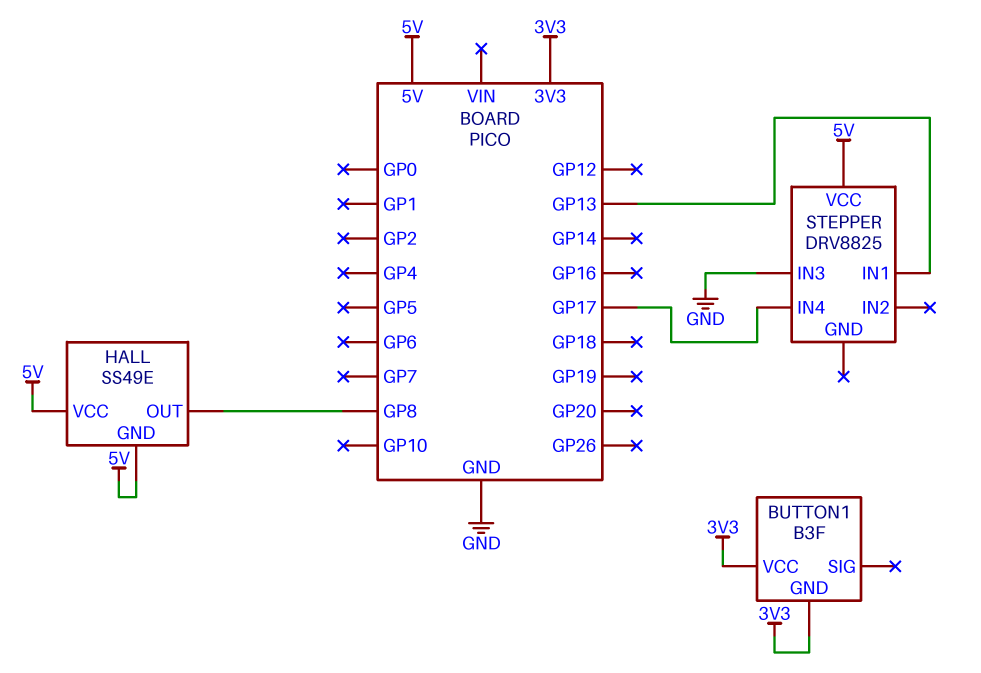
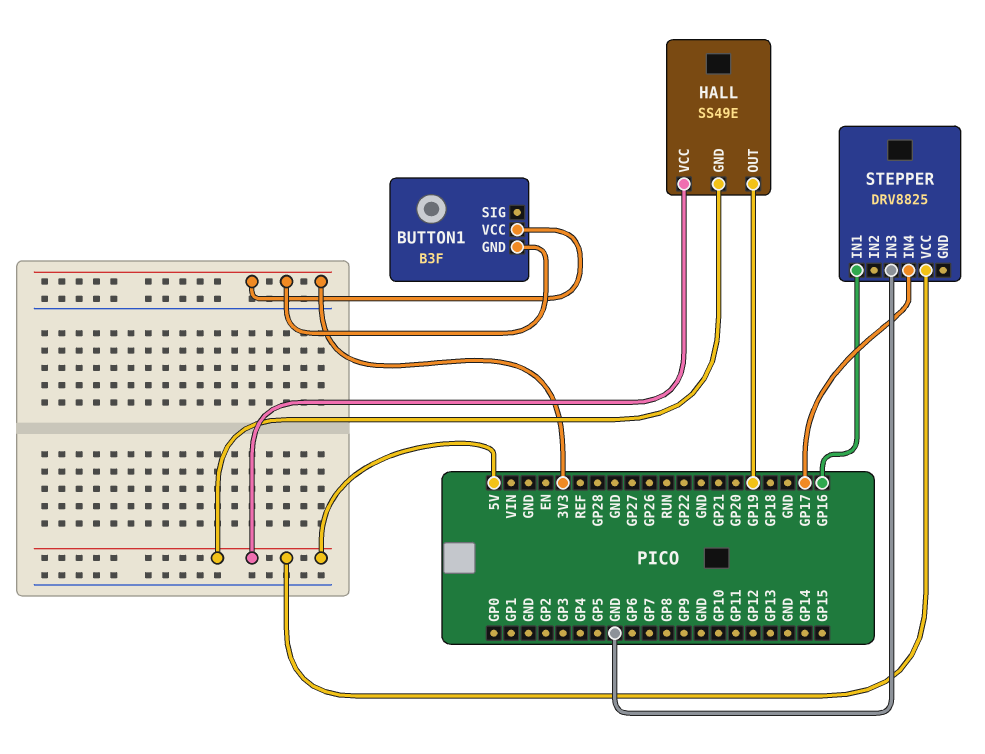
HALL pin OUT: GP8 -> GP19
STEPPER pin IN1: GP13 -> GP16

